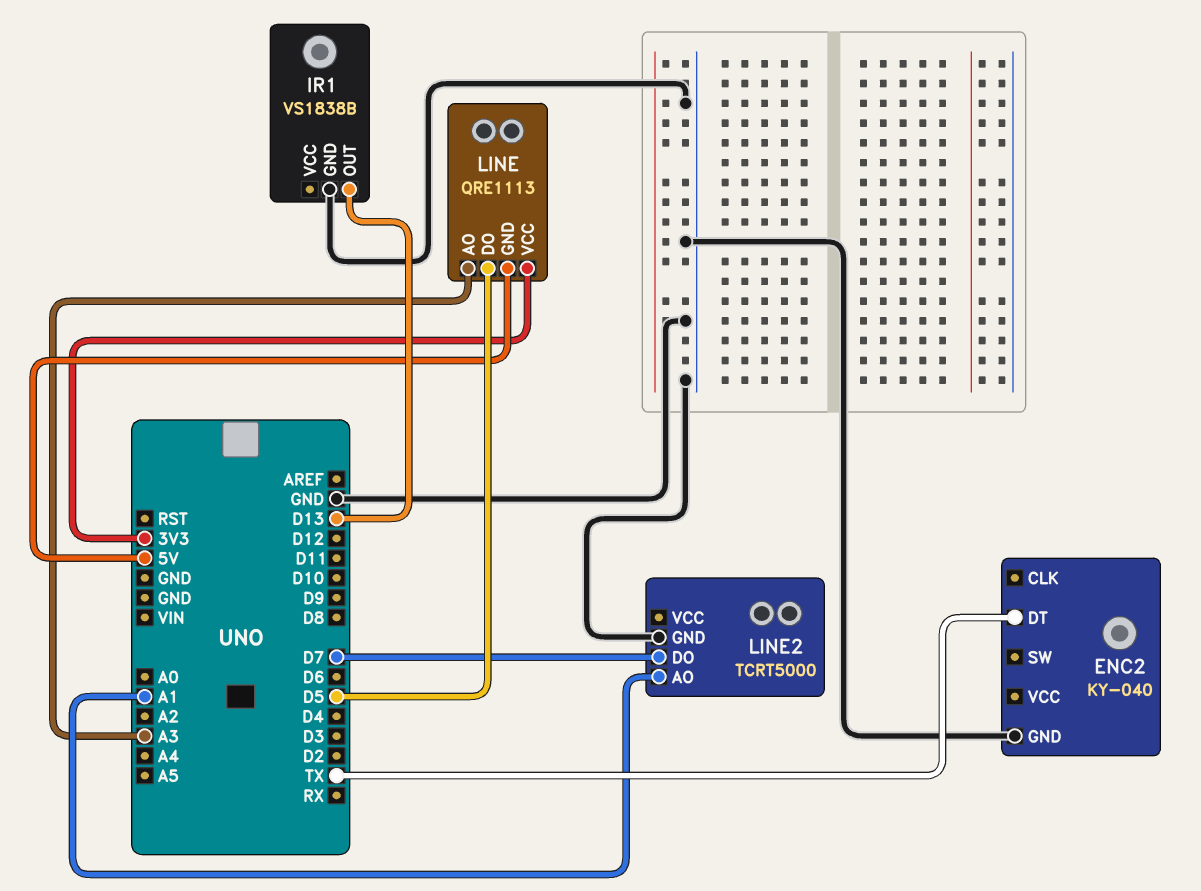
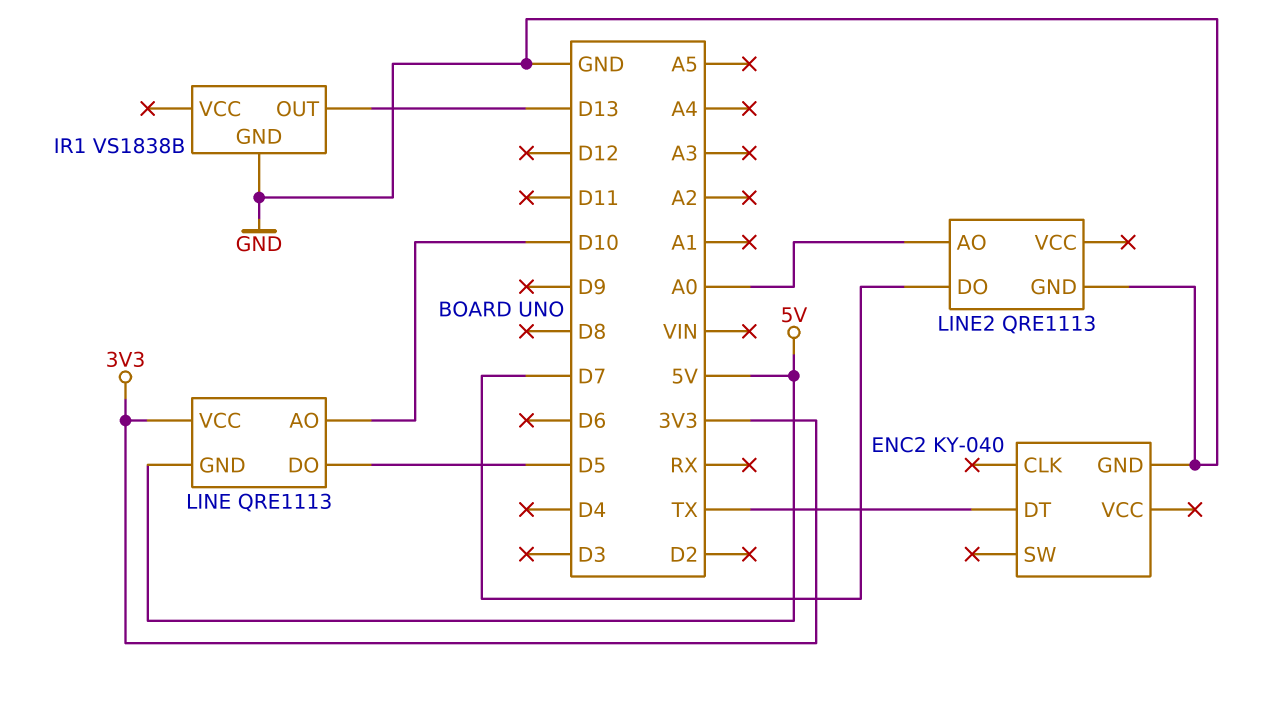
LINE pin AO: A3 -> D10
LINE2: TCRT5000 -> QRE1113
LINE2 pin AO: A1 -> A0

